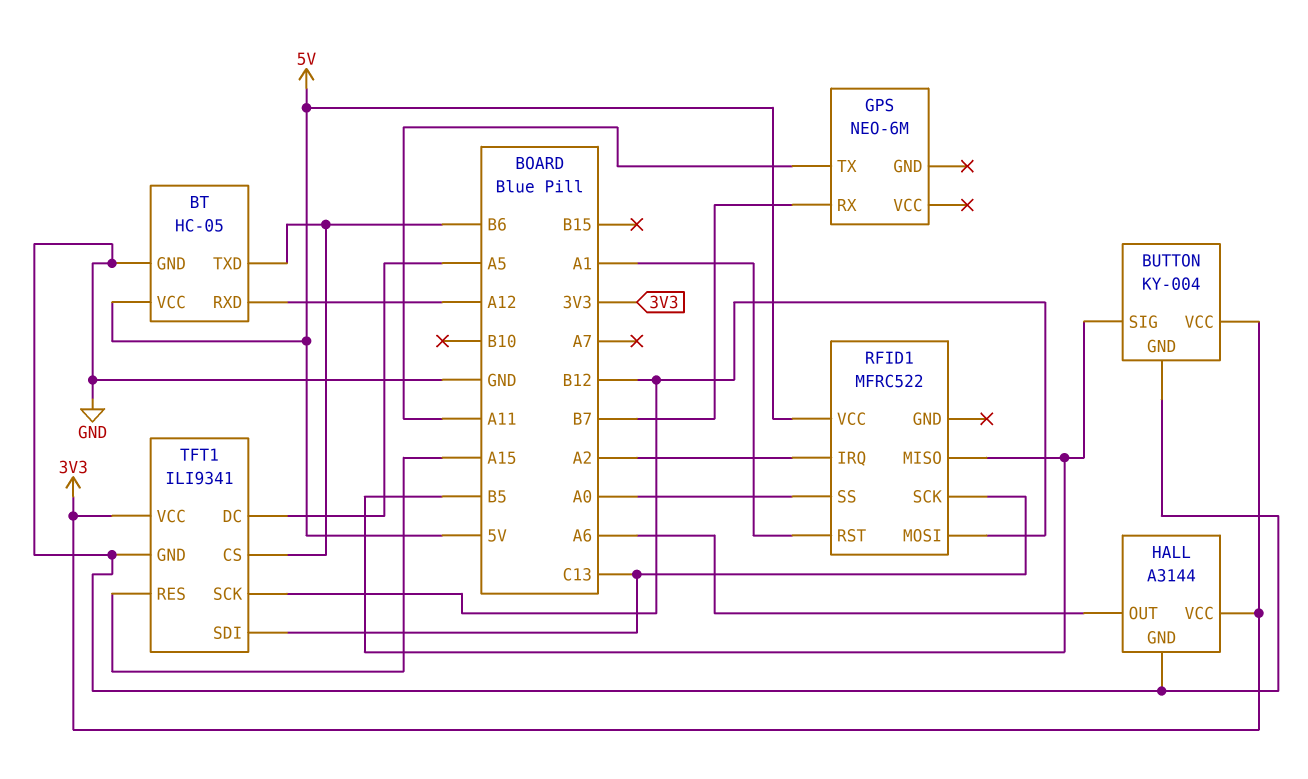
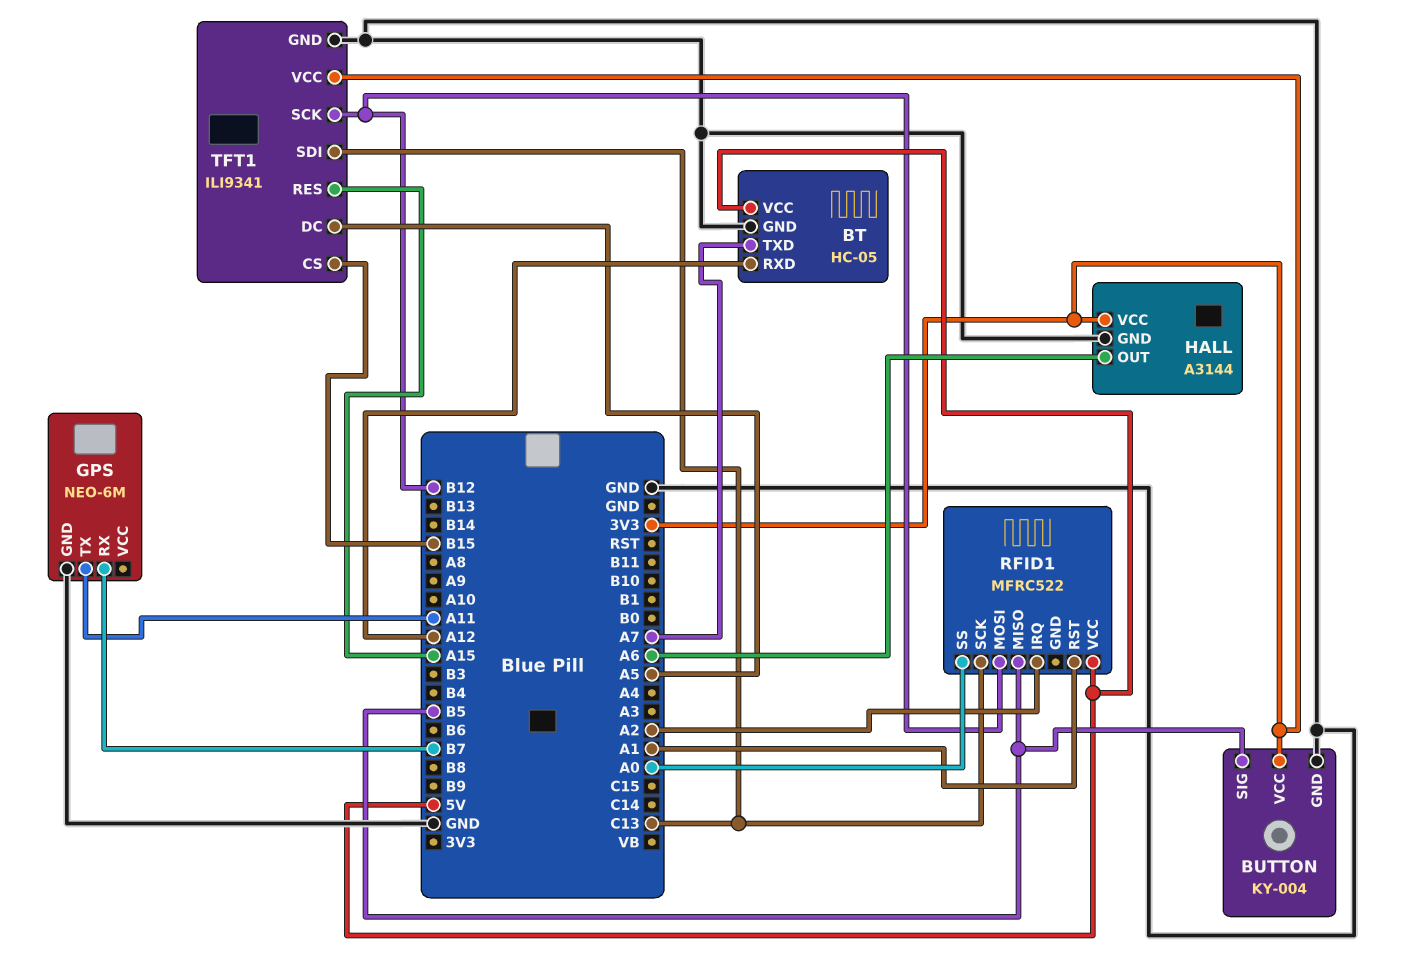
BT pin TXD: B6 -> A7
GPS pin GND: none -> GND
TFT1 pin CS: B6 -> B15

